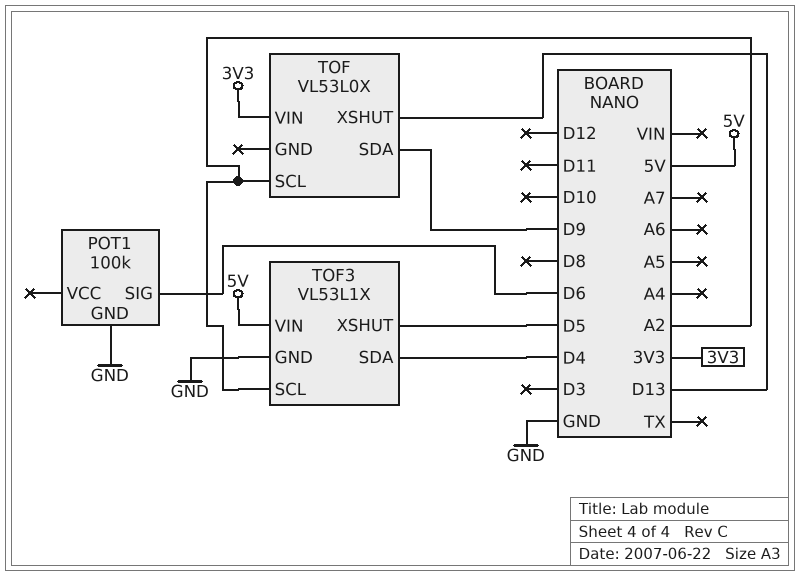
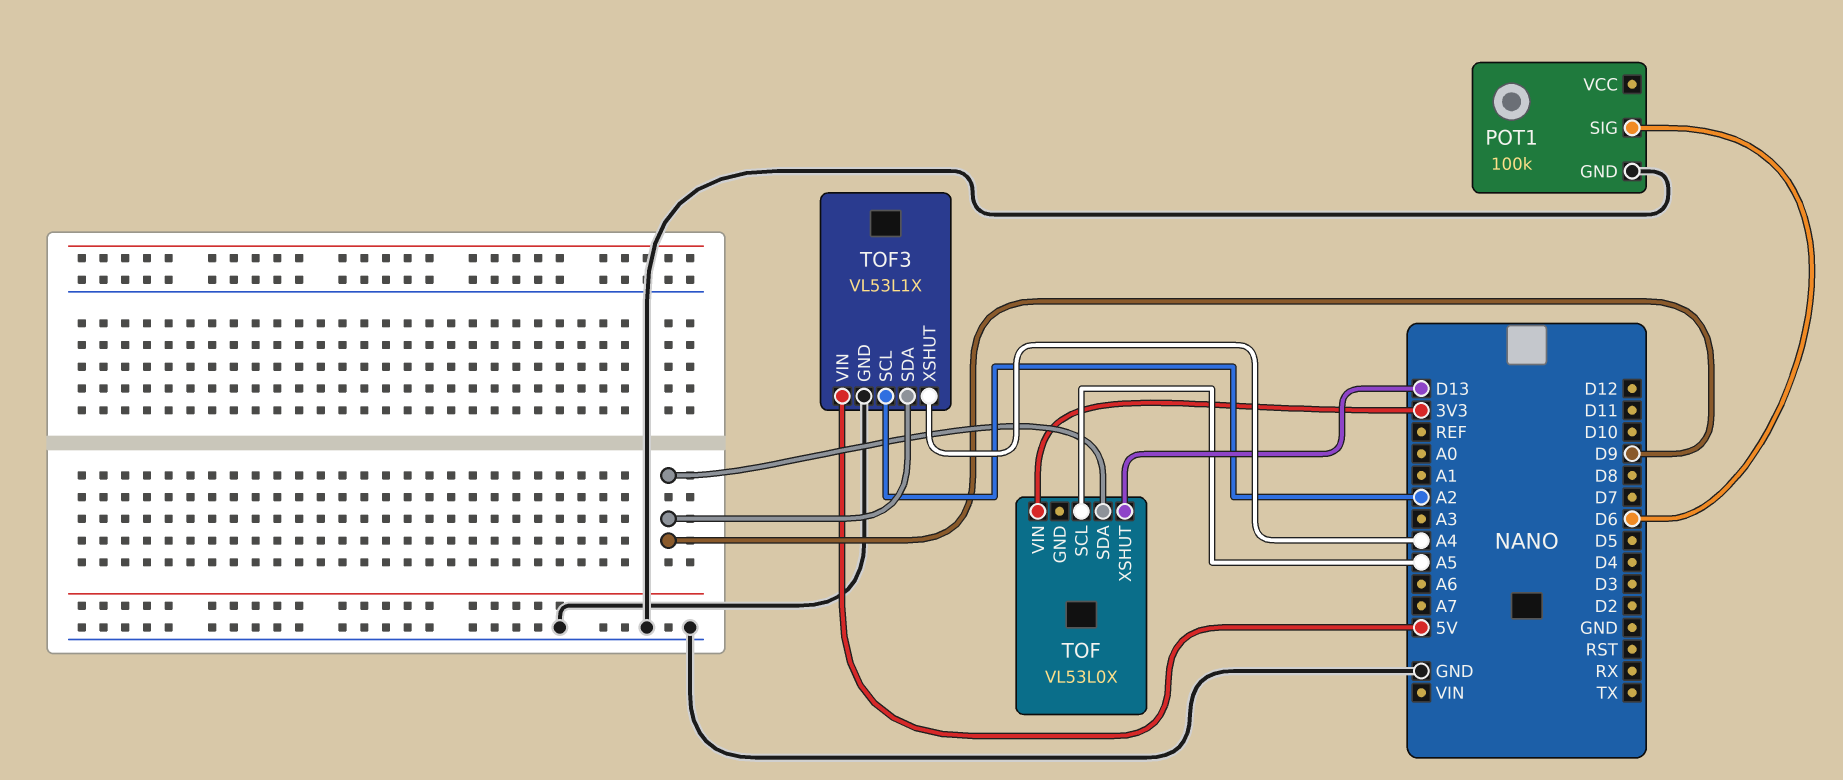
TOF pin SCL: A2 -> A5
TOF3 pin SDA: D4 -> D9
TOF3 pin XSHUT: D5 -> A4

